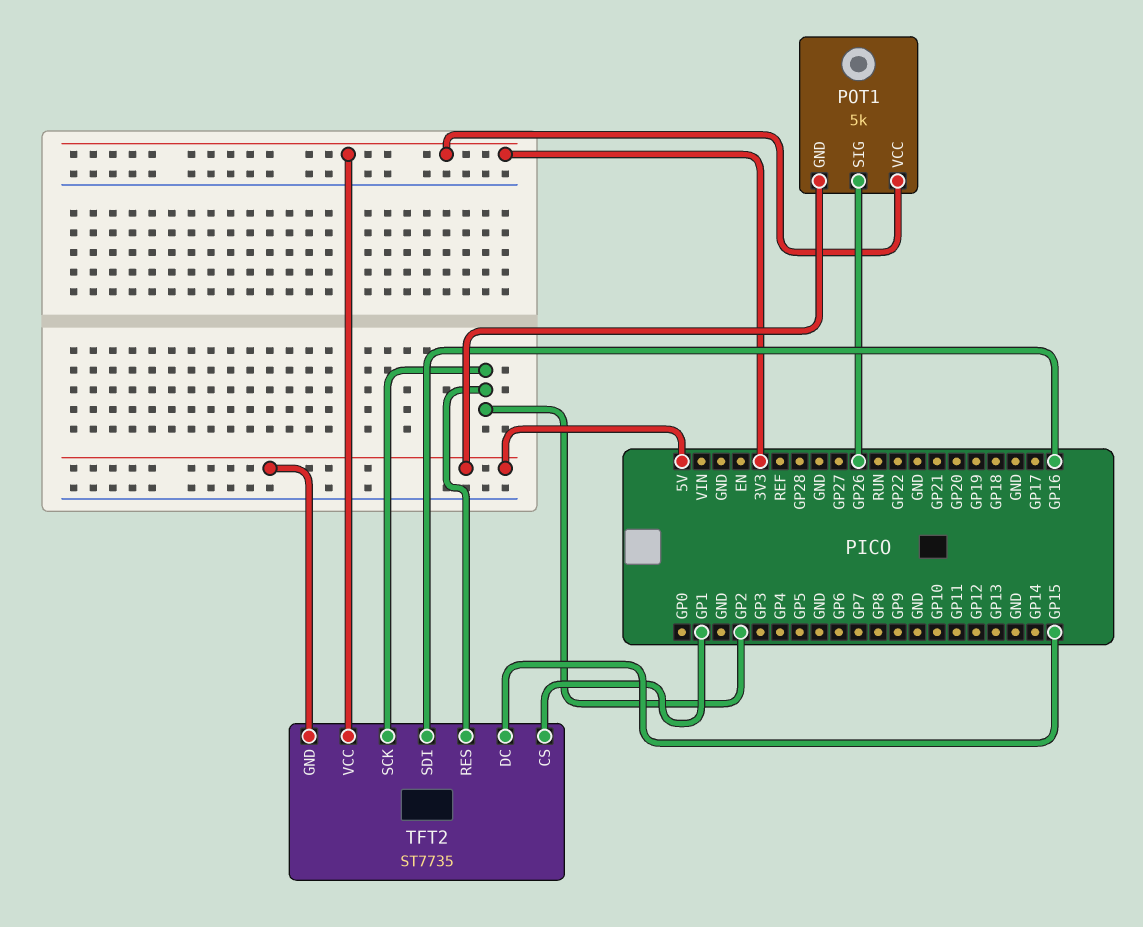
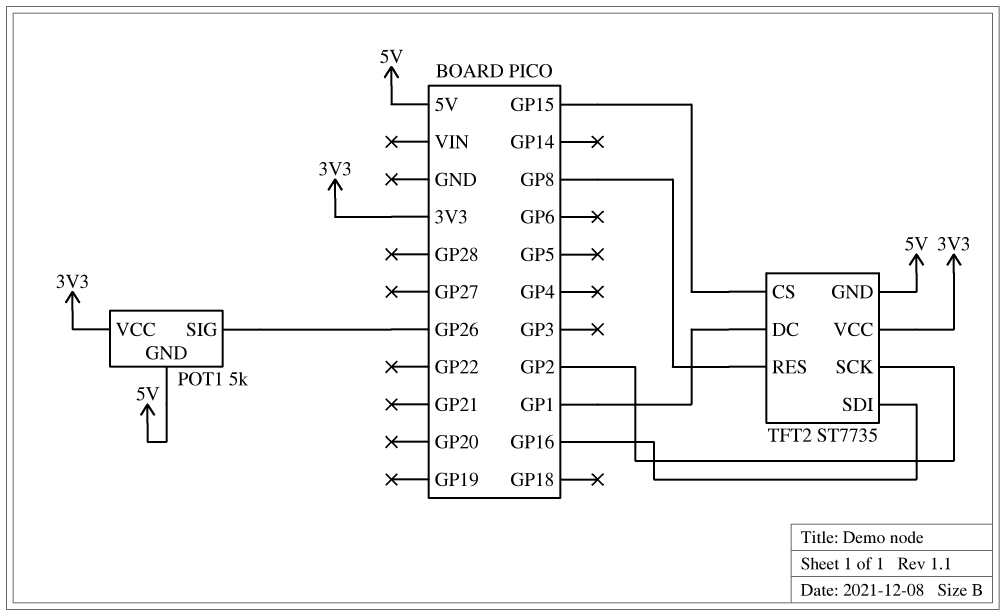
TFT2 pin CS: GP1 -> GP15
TFT2 pin DC: GP15 -> GP1
TFT2 pin RES: GP2 -> GP8

